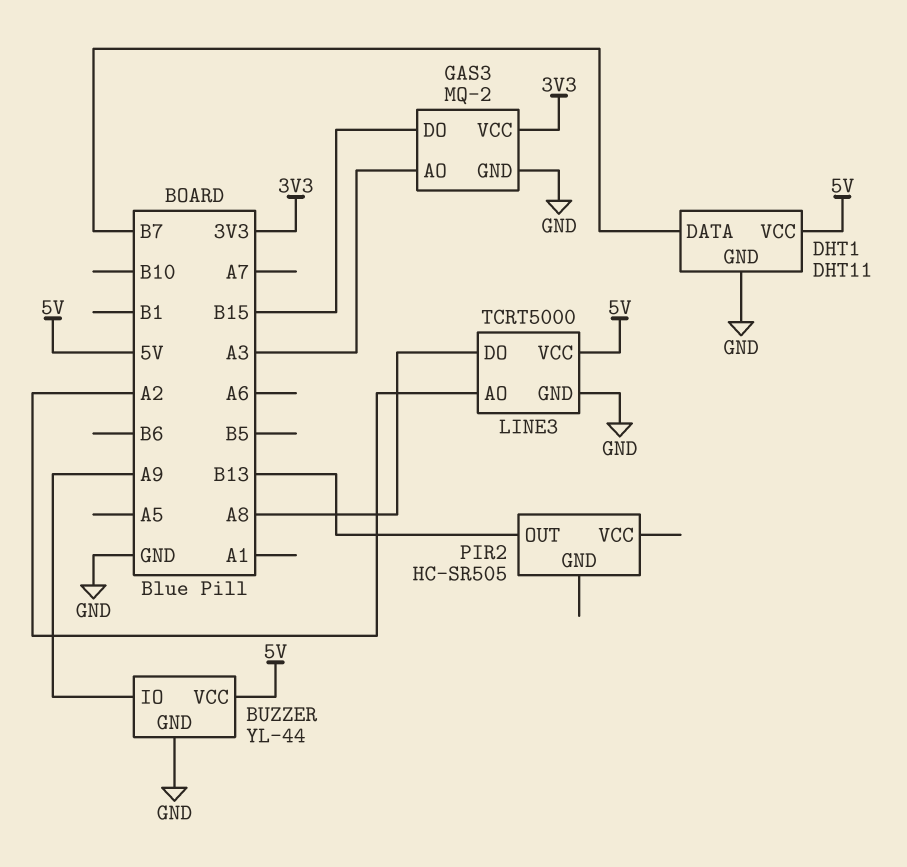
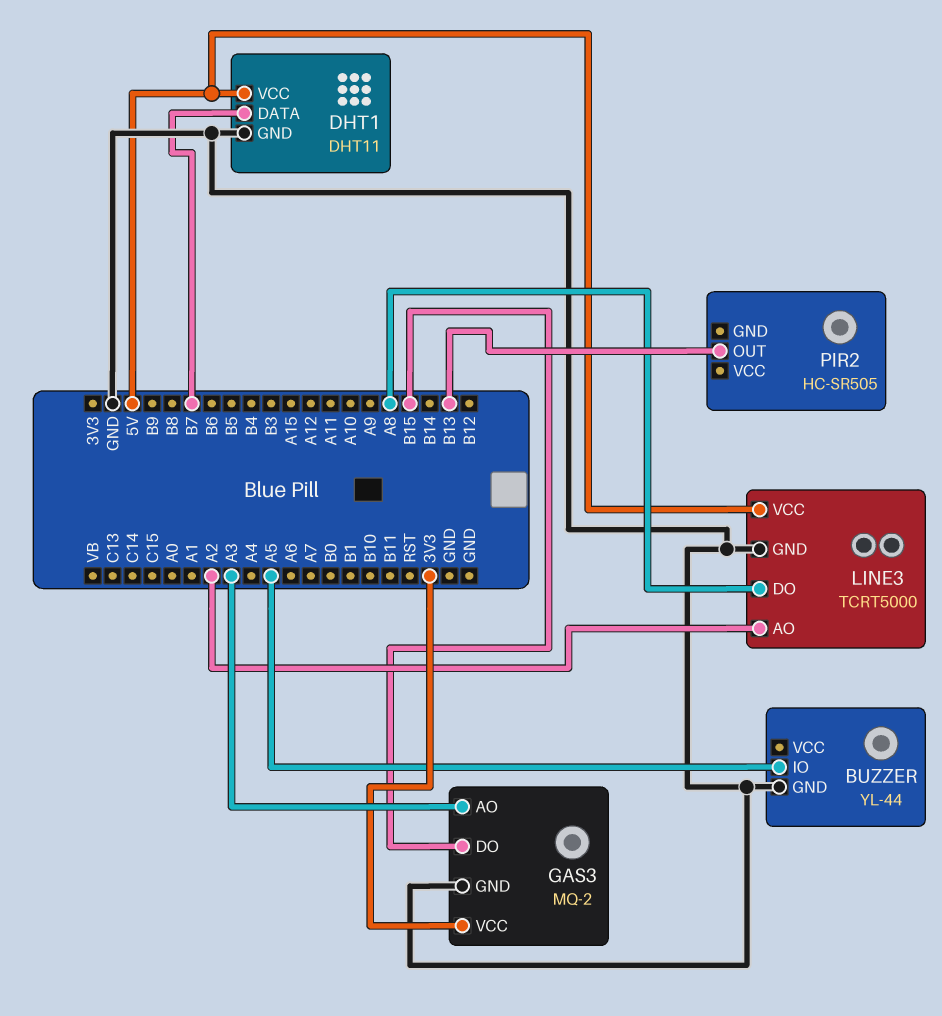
BUZZER pin IO: A9 -> A5
BUZZER pin VCC: 5V -> none

